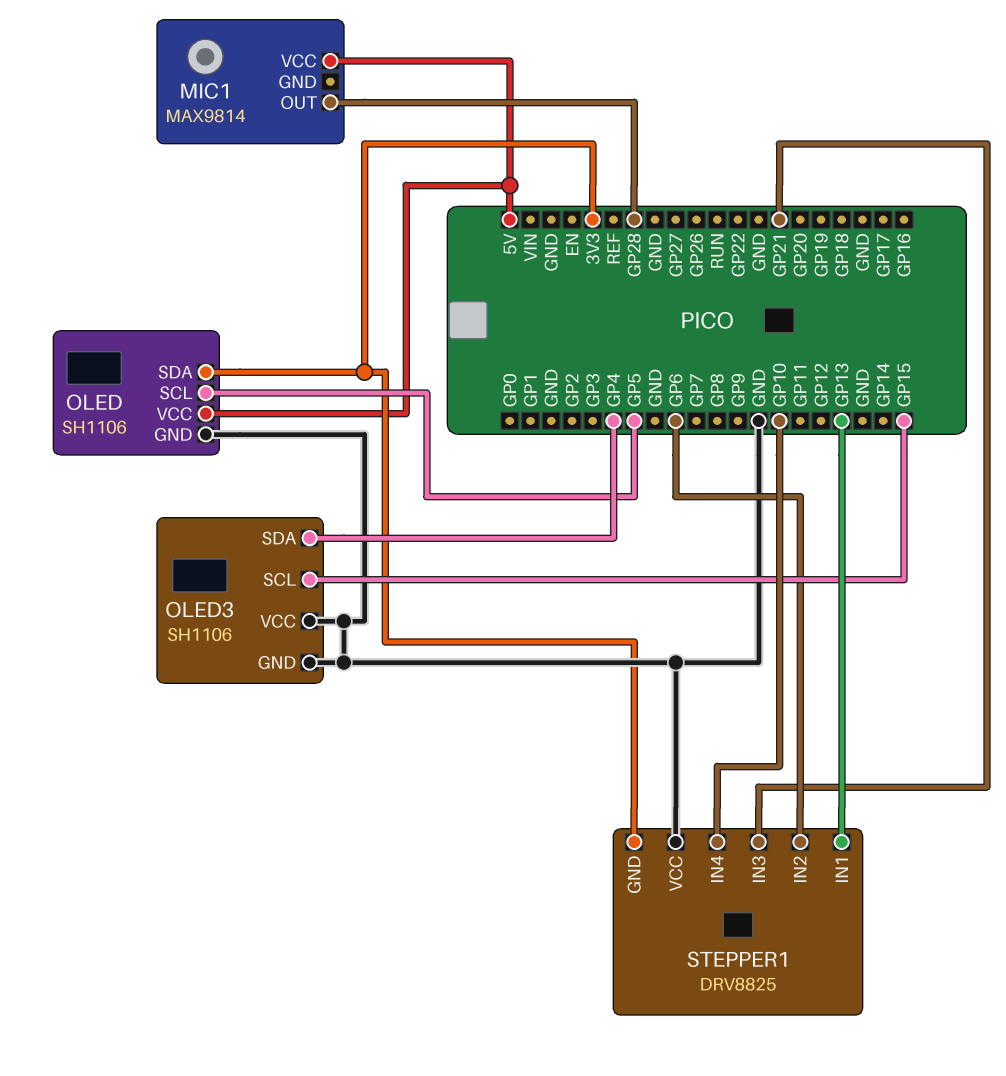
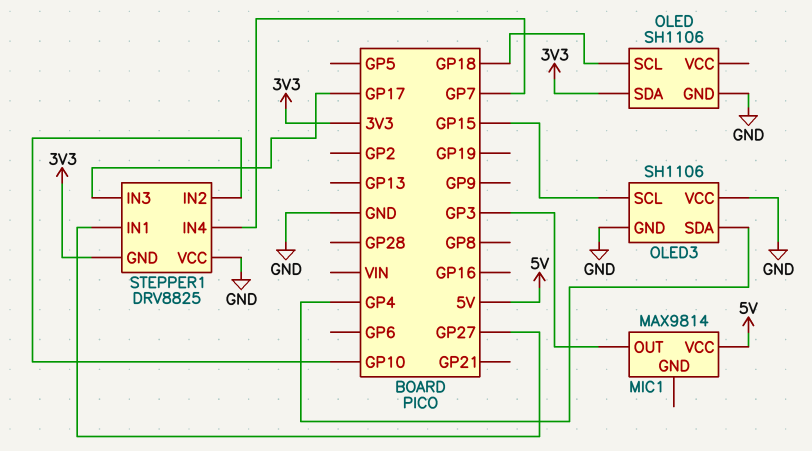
MIC1 pin OUT: GP28 -> GP3
OLED pin SCL: GP5 -> GP18
OLED pin VCC: 5V -> none
STEPPER1 pin IN1: GP13 -> GP27
STEPPER1 pin IN2: GP6 -> GP10
STEPPER1 pin IN3: GP21 -> GP17
STEPPER1 pin IN4: GP10 -> GP7

